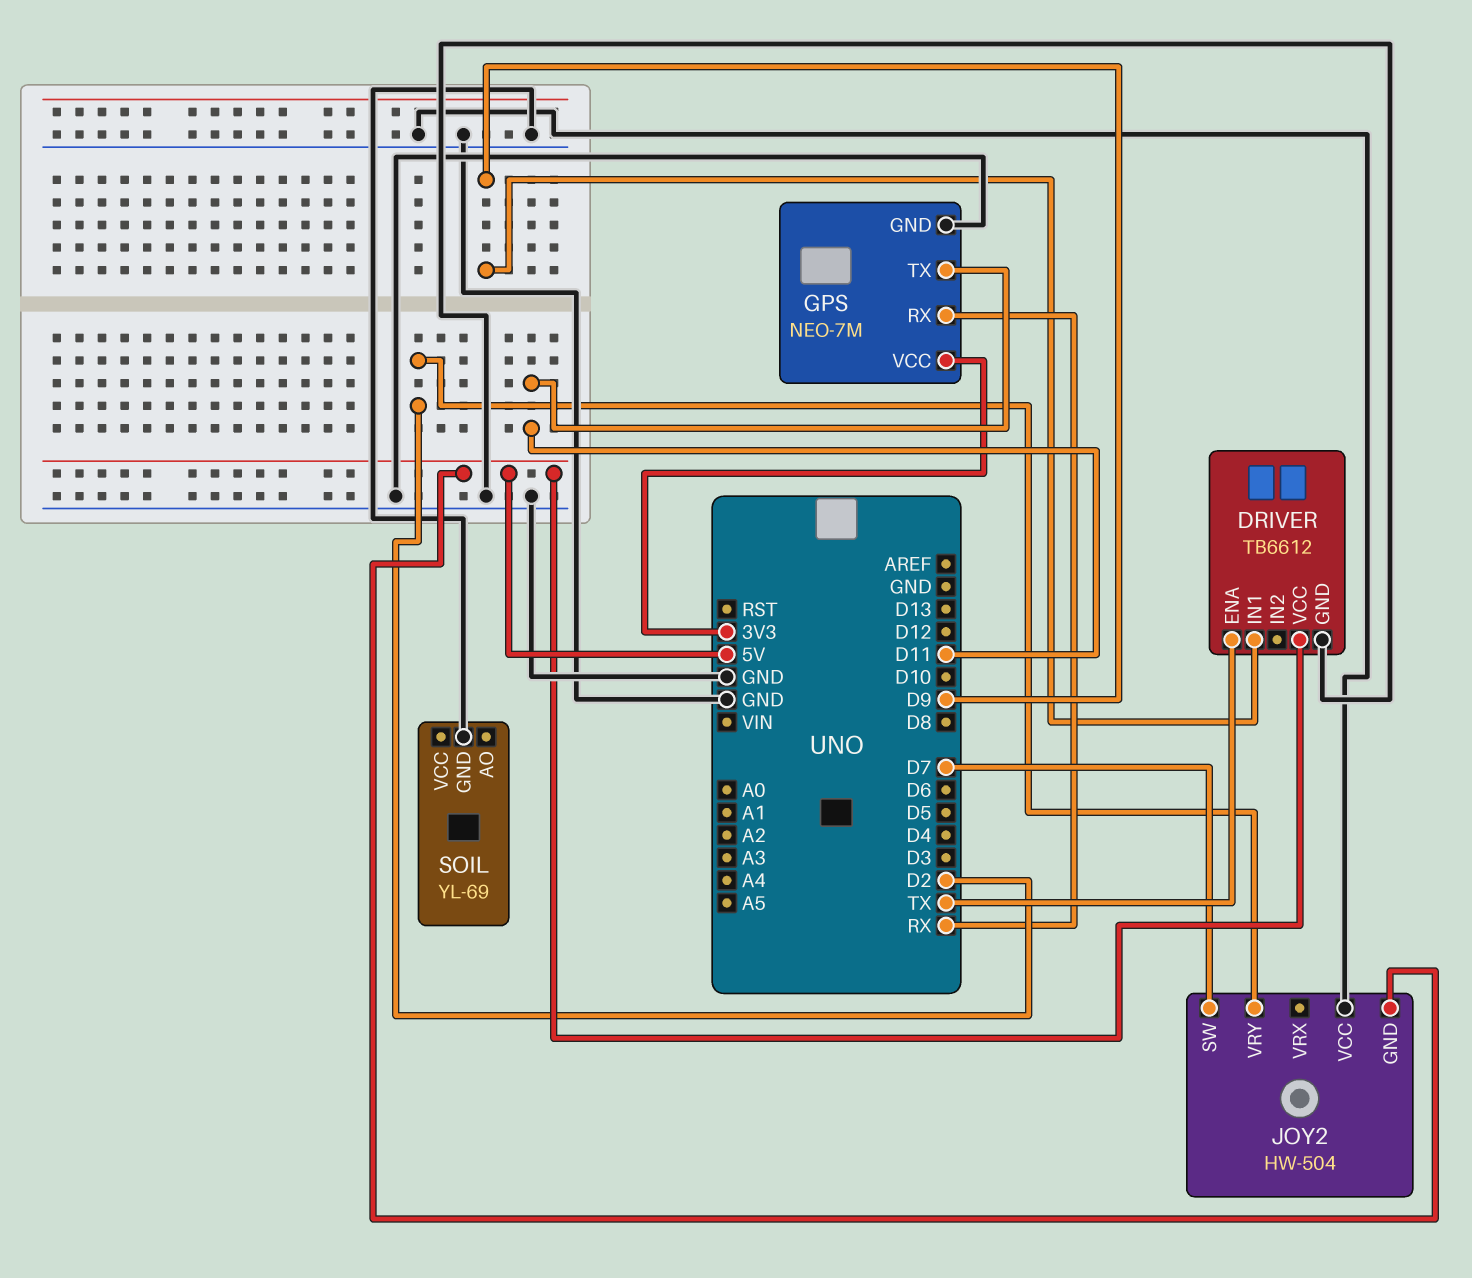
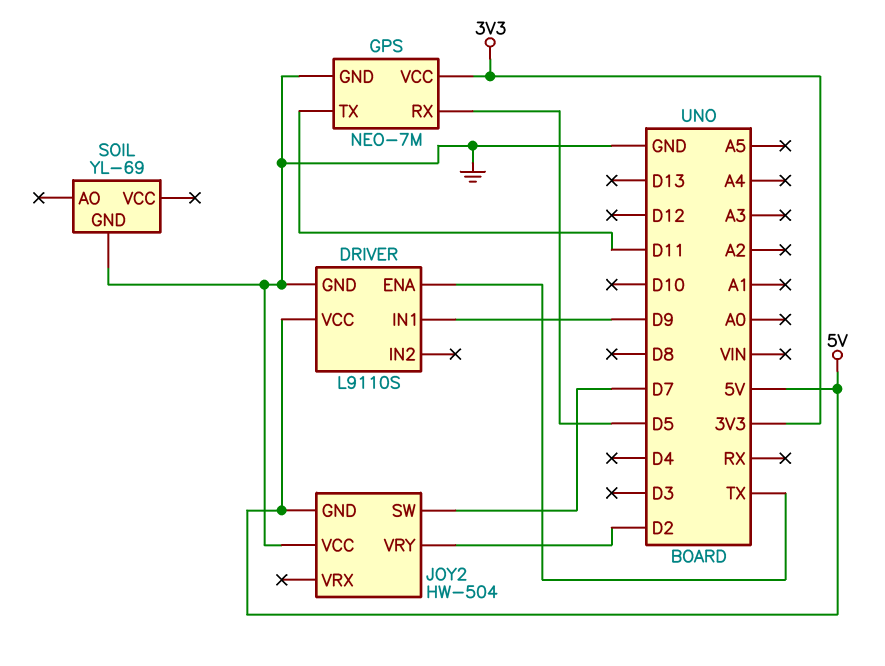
DRIVER: TB6612 -> L9110S
GPS pin RX: RX -> D5

